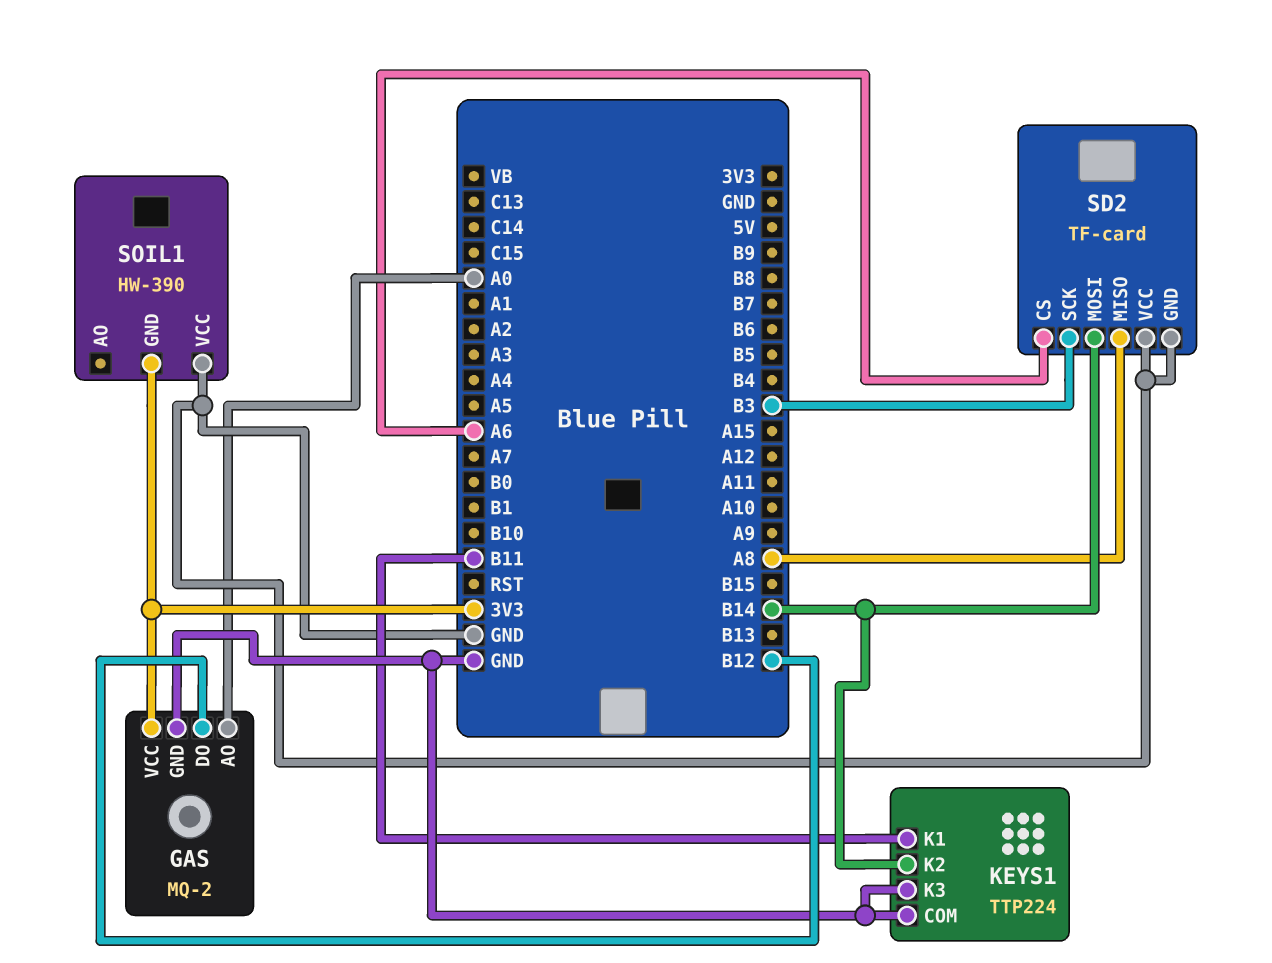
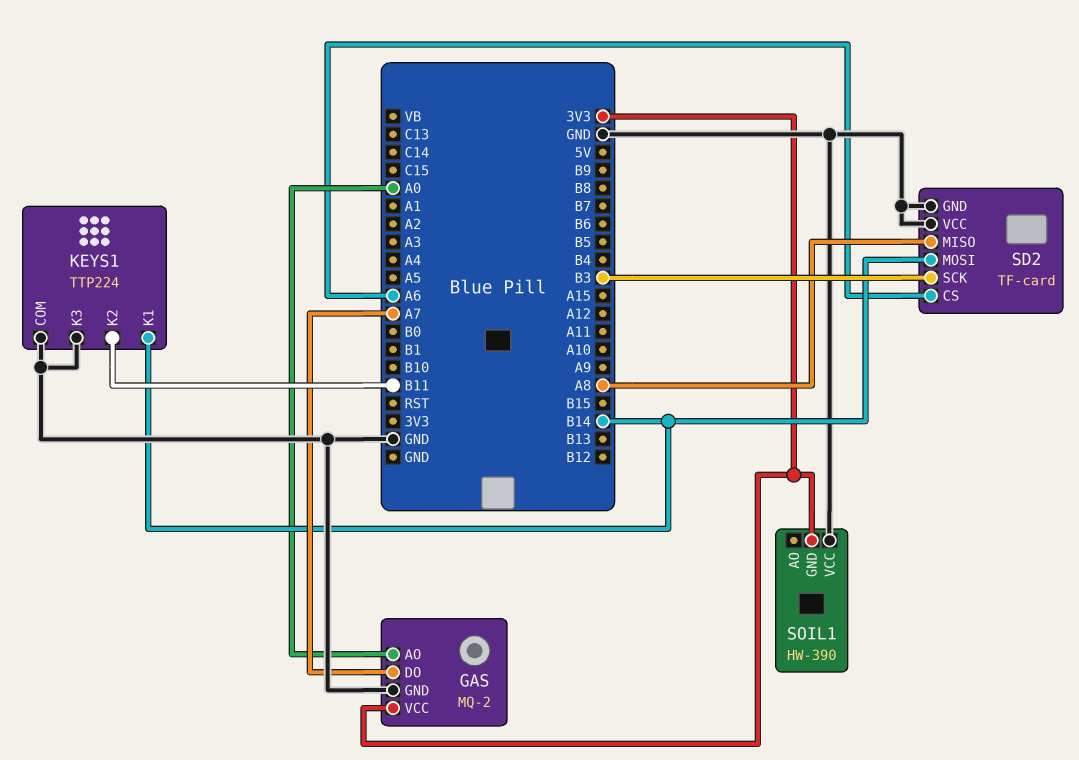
GAS pin DO: B12 -> A7
KEYS1 pin K1: B11 -> B14
KEYS1 pin K2: B14 -> B11

